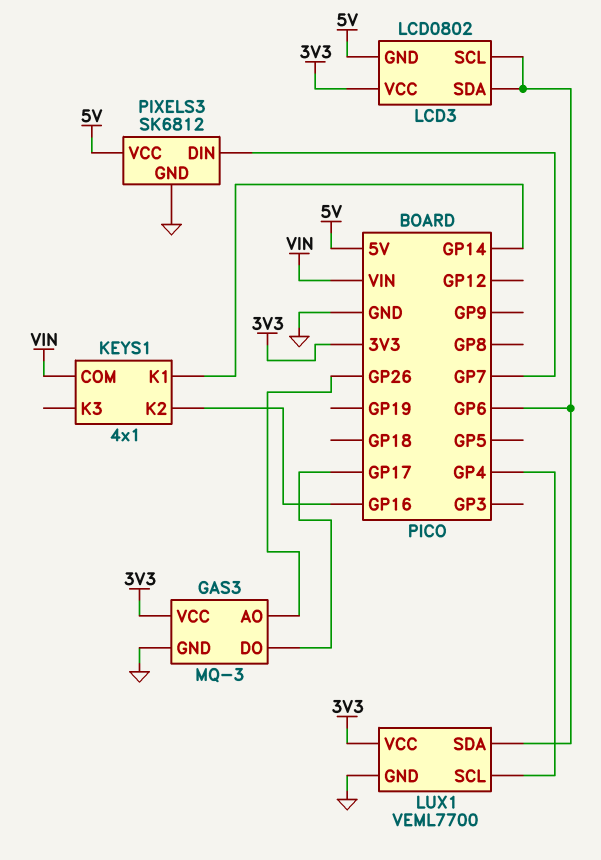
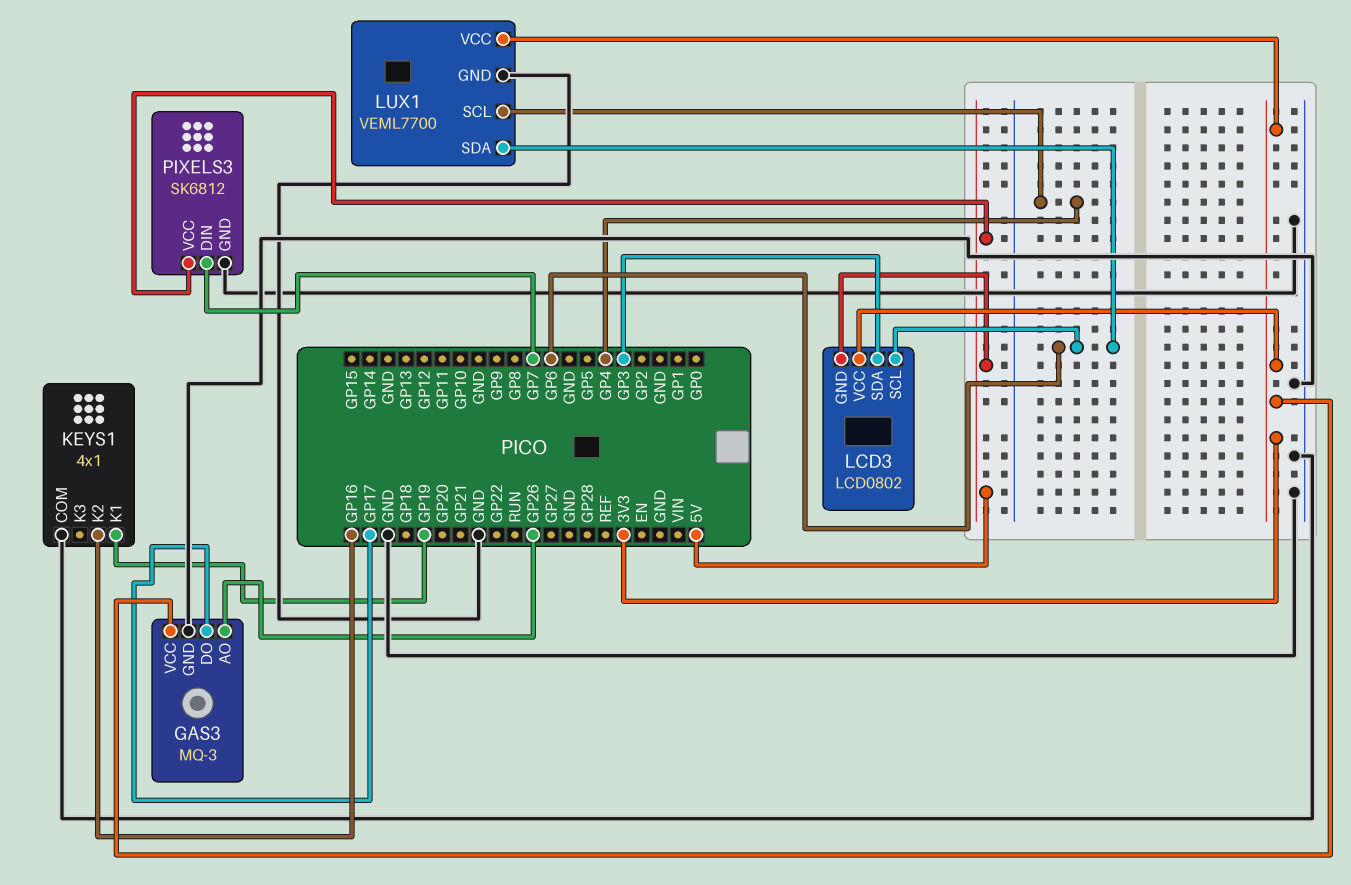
KEYS1 pin COM: VIN -> GND
KEYS1 pin K1: GP14 -> GP19
LCD3 pin SDA: GP6 -> GP3

